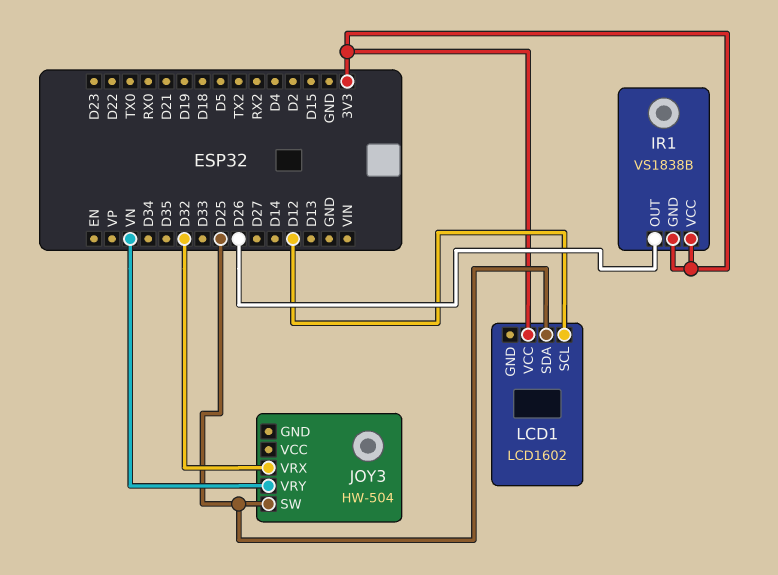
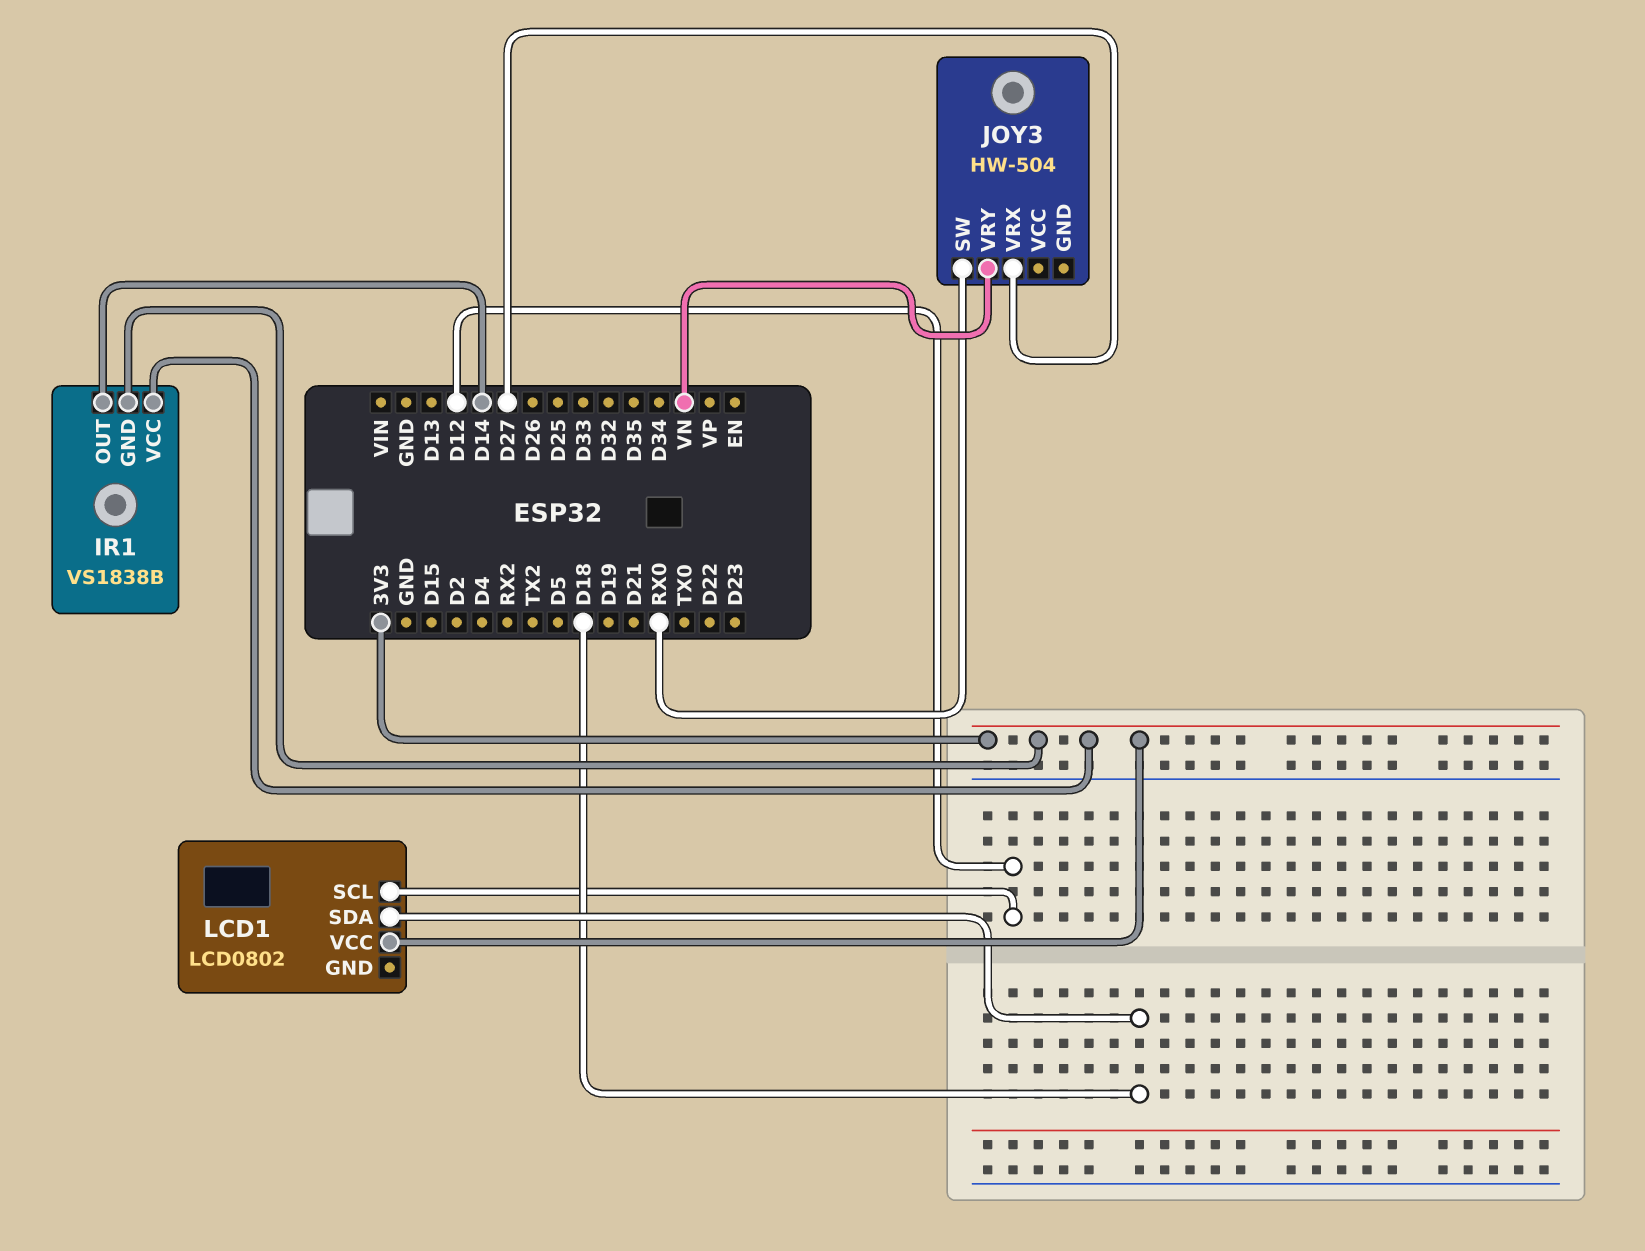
IR1 pin OUT: D26 -> D14
JOY3 pin SW: D25 -> RX0
JOY3 pin VRX: D32 -> D27
LCD1: LCD1602 -> LCD0802
LCD1 pin SDA: D25 -> D18

